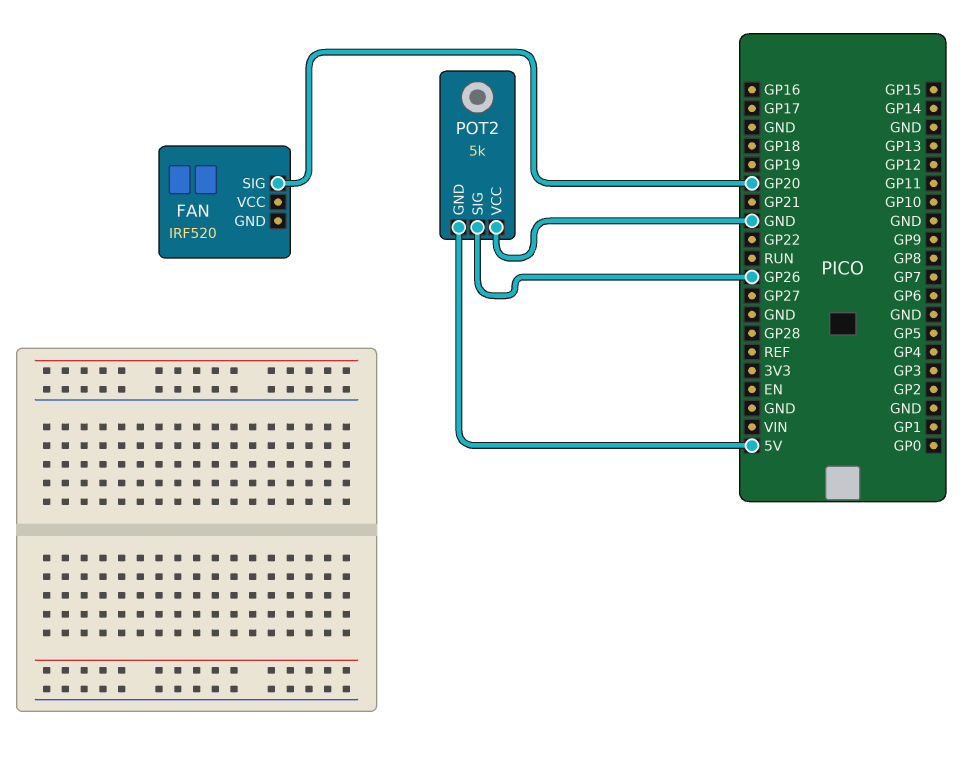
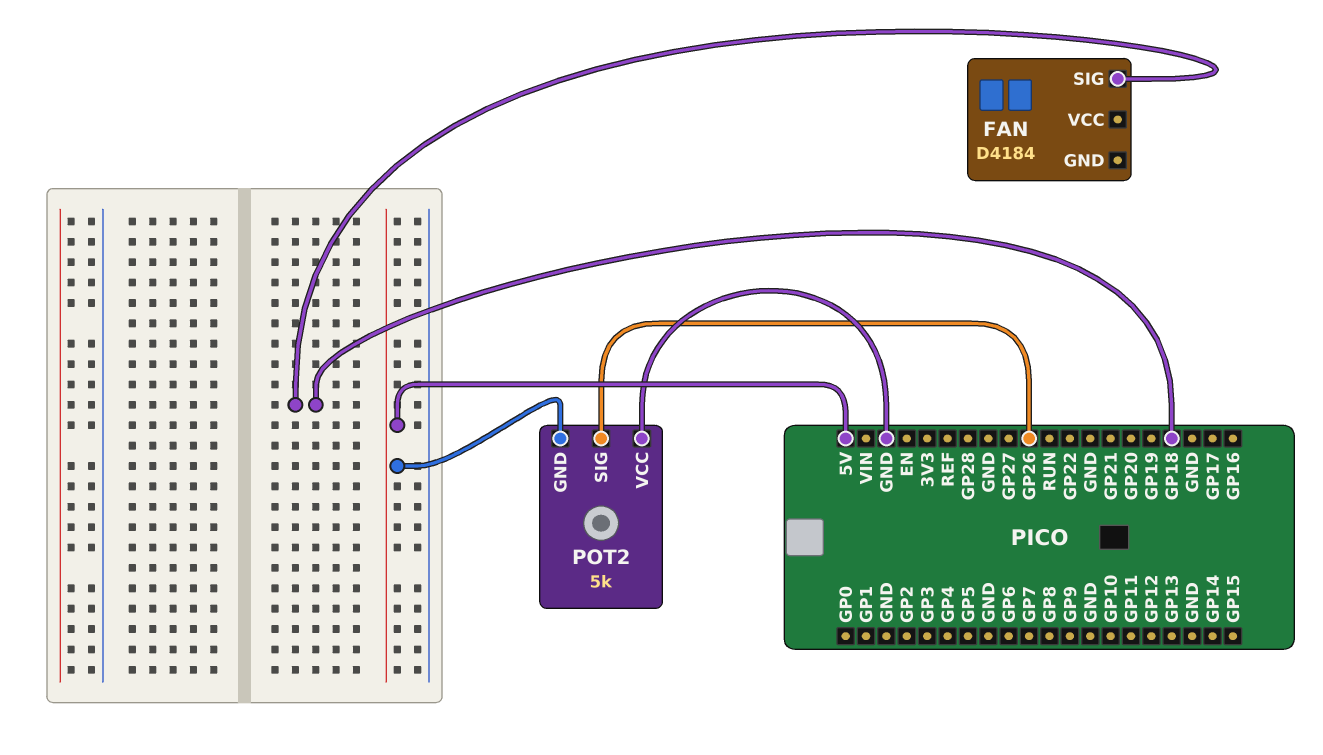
FAN: IRF520 -> D4184
FAN pin SIG: GP20 -> GP18

